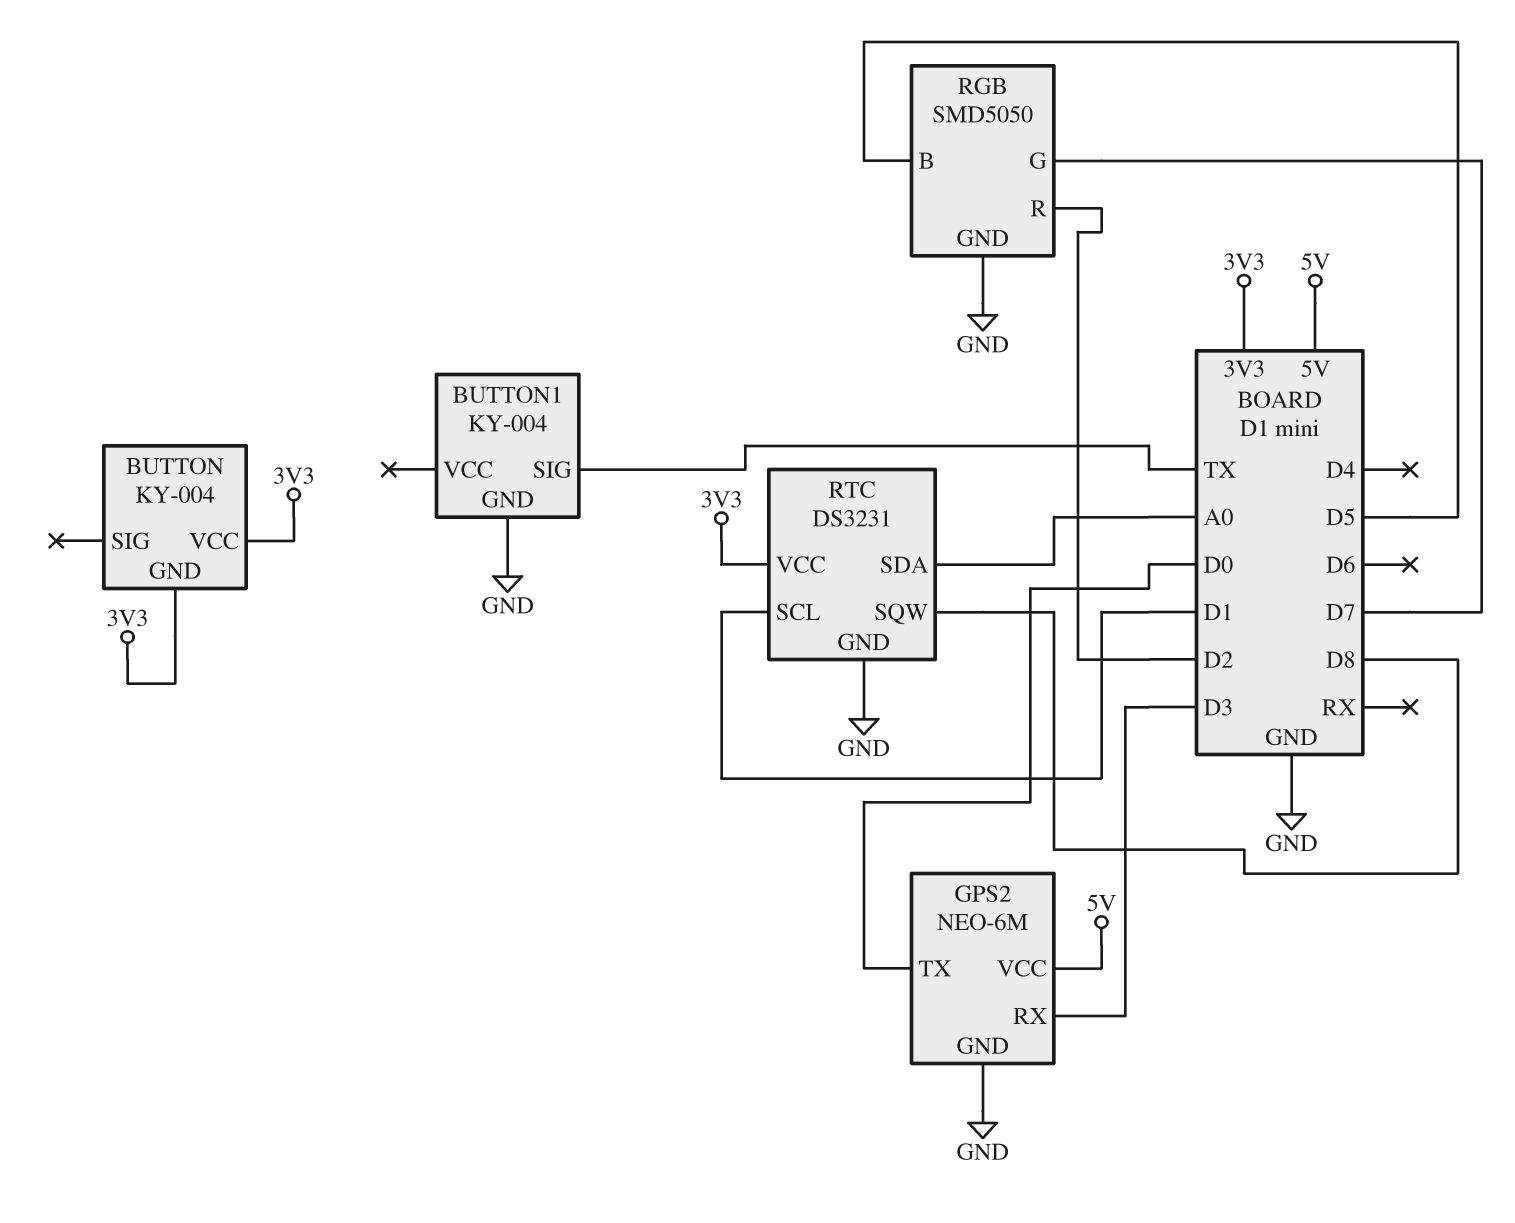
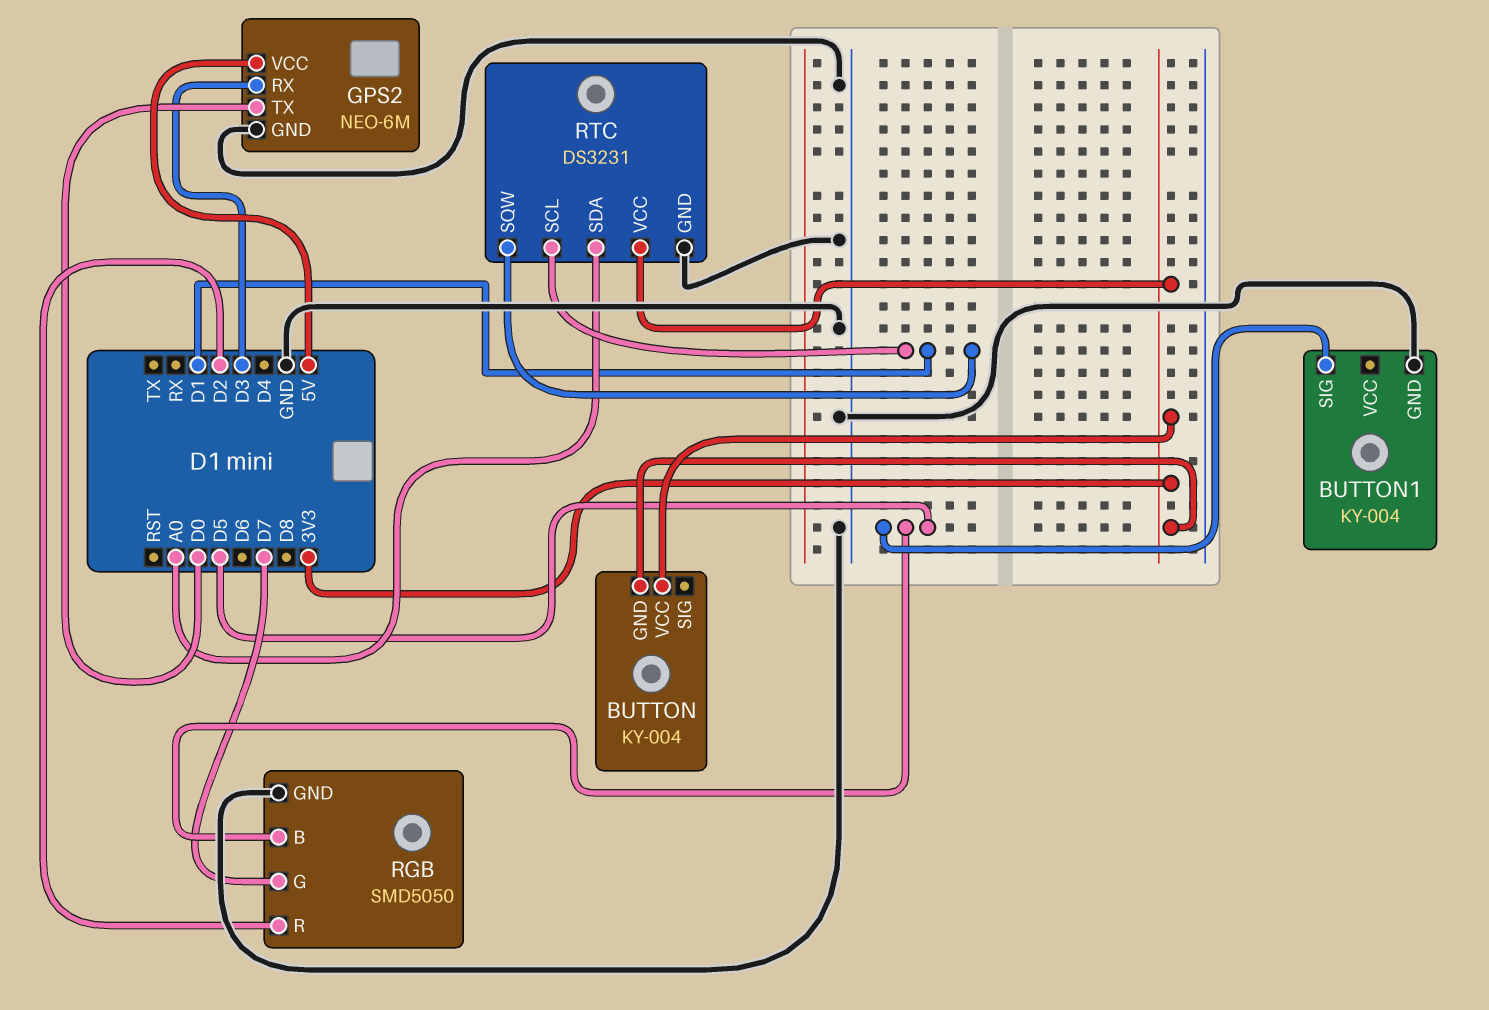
BUTTON1 pin SIG: TX -> D5
RTC pin SQW: D8 -> D1

